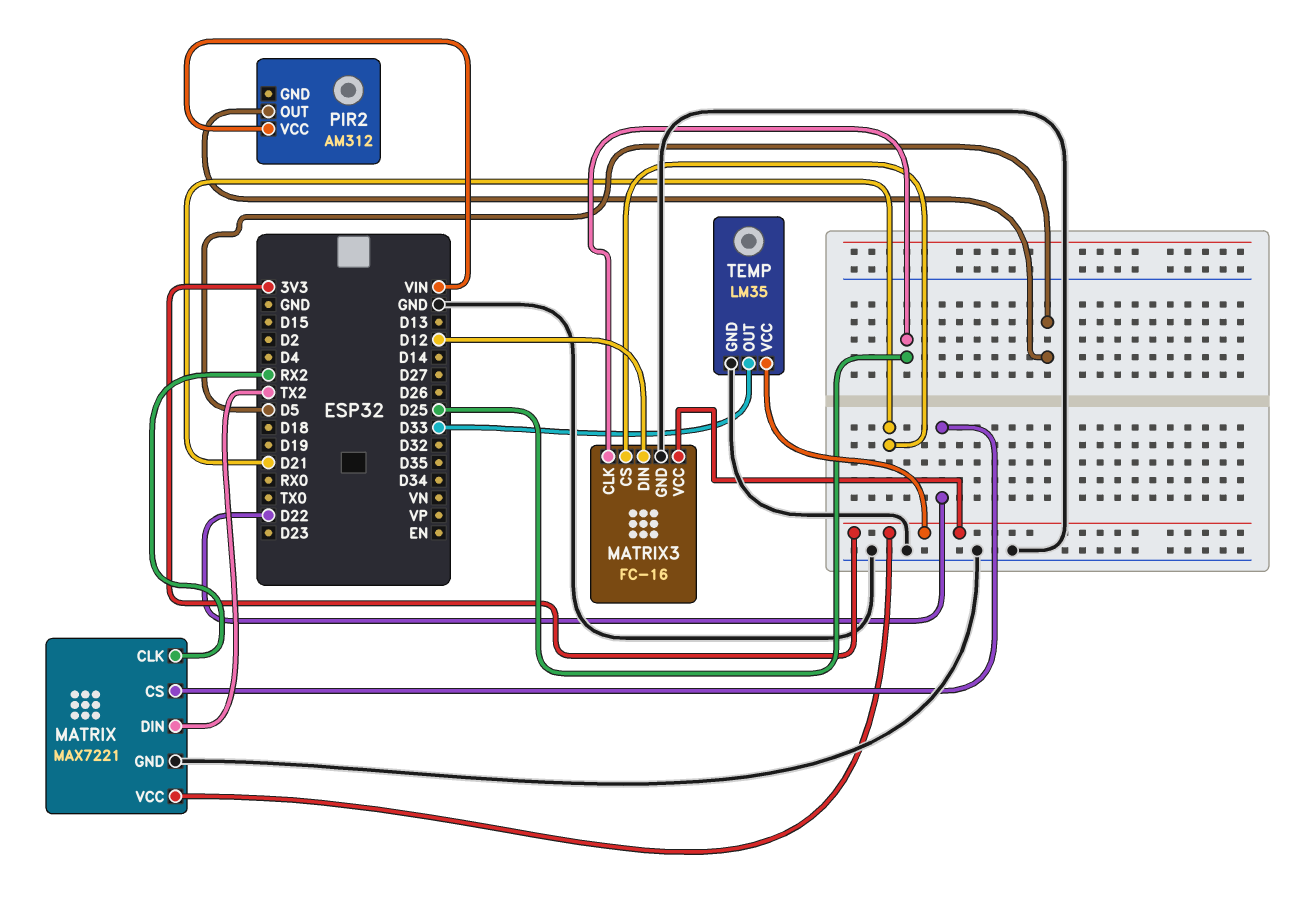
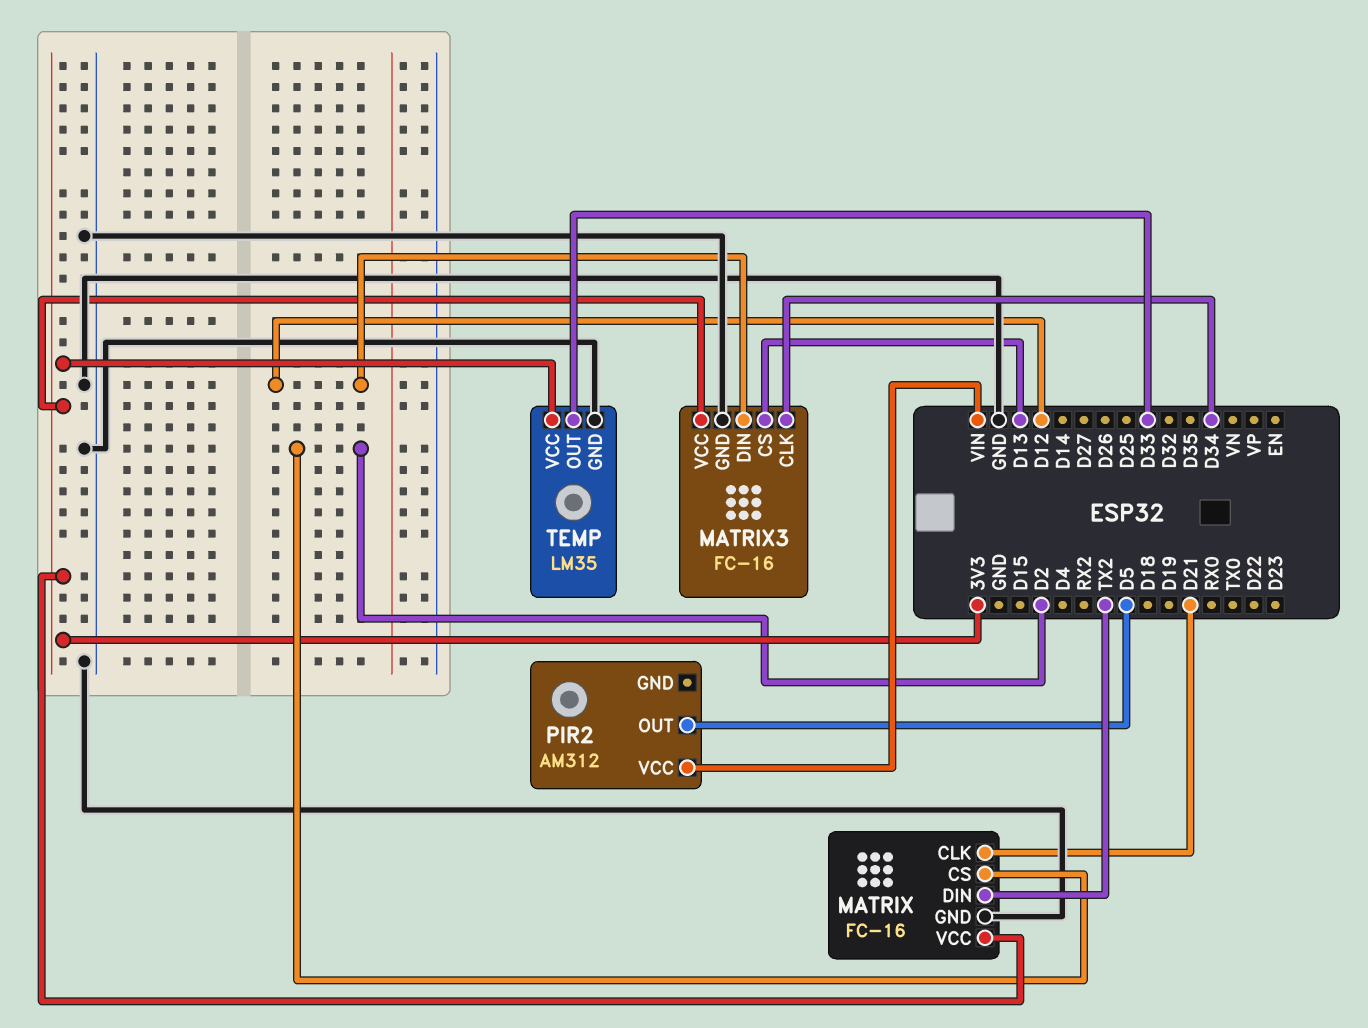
MATRIX: MAX7221 -> FC-16
MATRIX pin CLK: RX2 -> D21
MATRIX pin CS: D22 -> D2
MATRIX3 pin CLK: D25 -> D34
MATRIX3 pin CS: D21 -> D13

